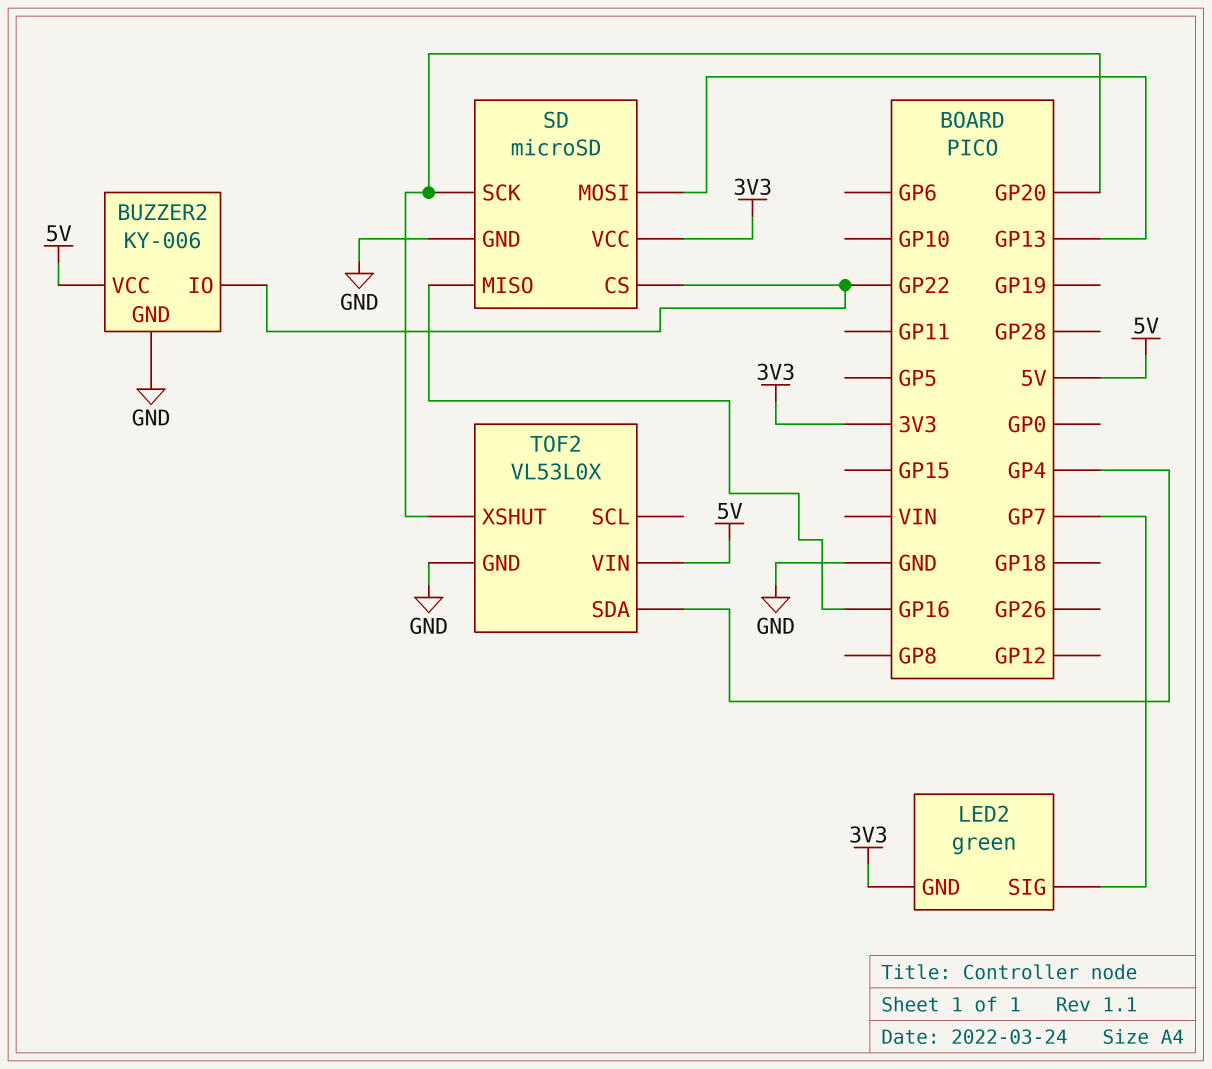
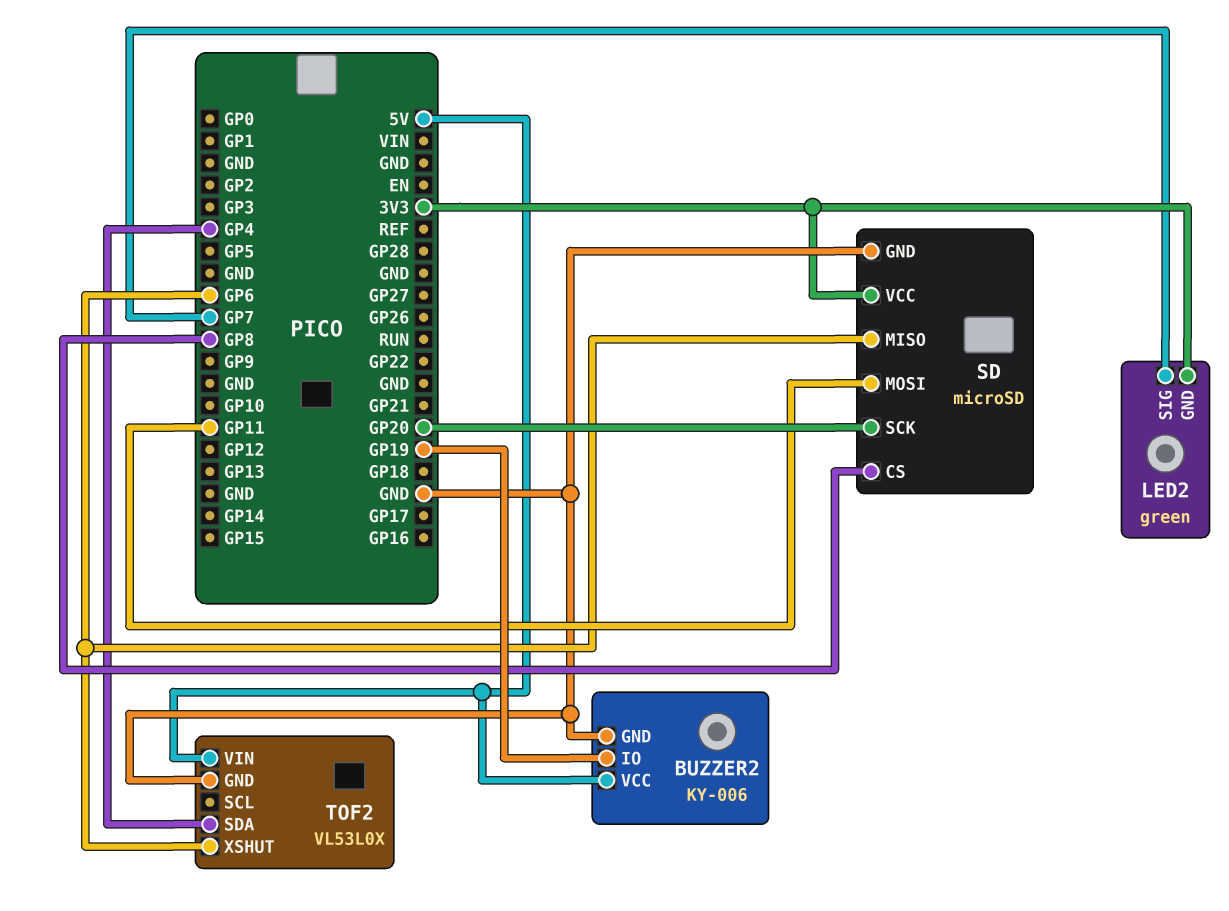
BUZZER2 pin IO: GP22 -> GP19
SD pin CS: GP22 -> GP8
SD pin MISO: GP16 -> GP6
SD pin MOSI: GP13 -> GP11
TOF2 pin XSHUT: GP20 -> GP6

